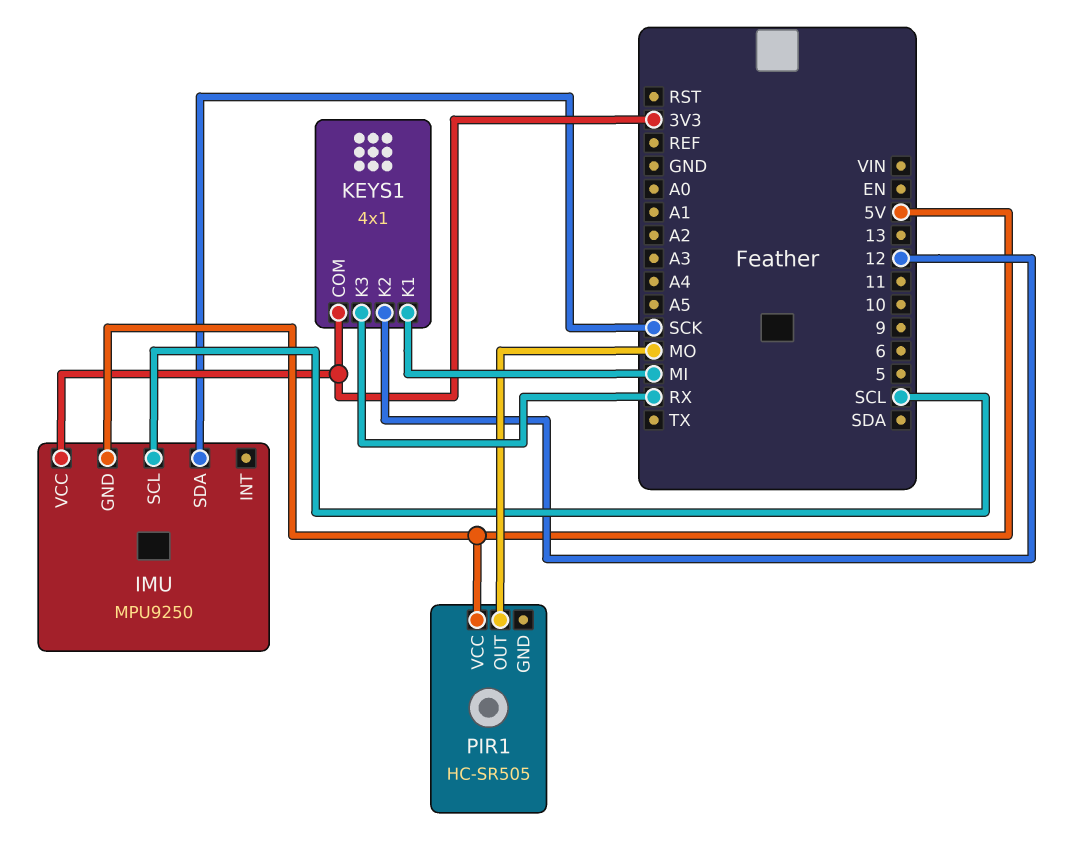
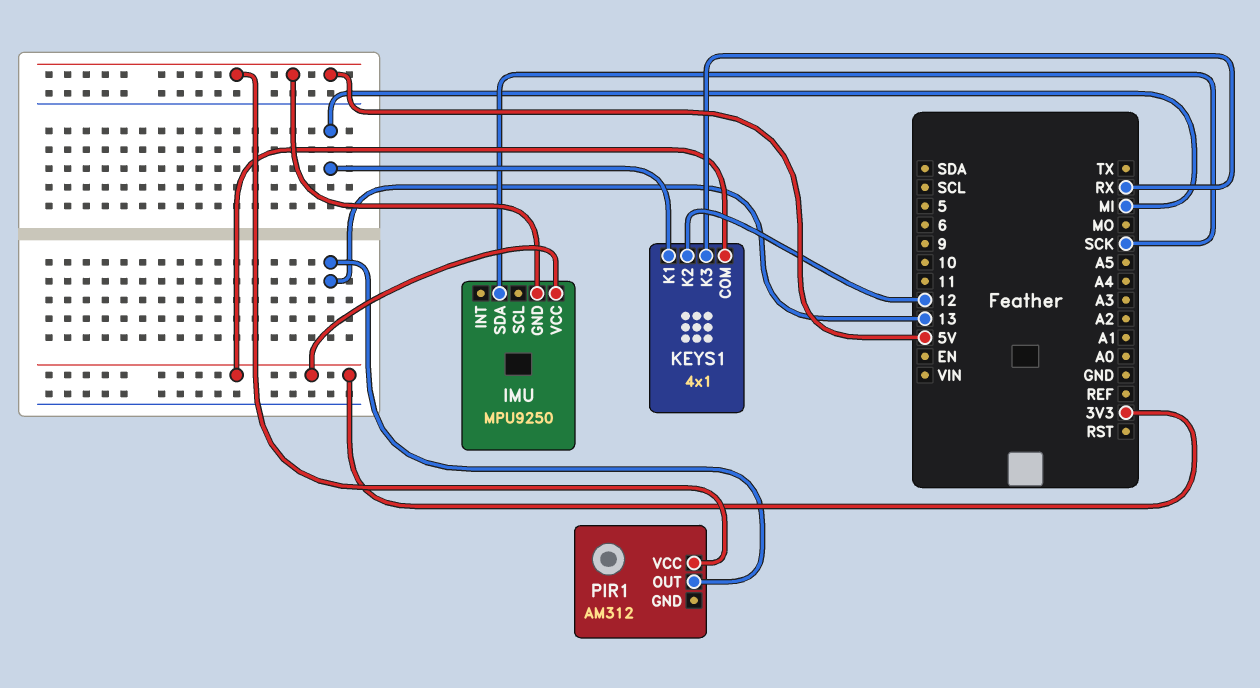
IMU pin SCL: SCL -> none
PIR1: HC-SR505 -> AM312
PIR1 pin OUT: MO -> 13

